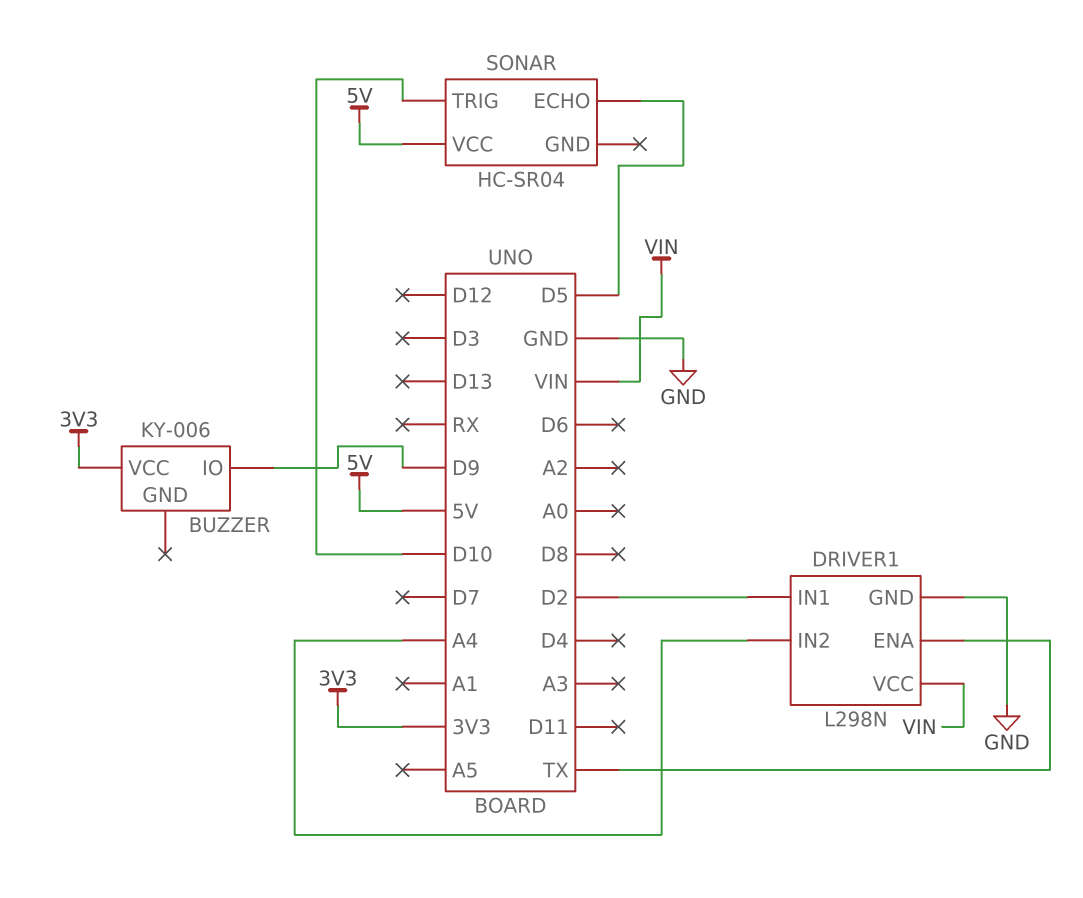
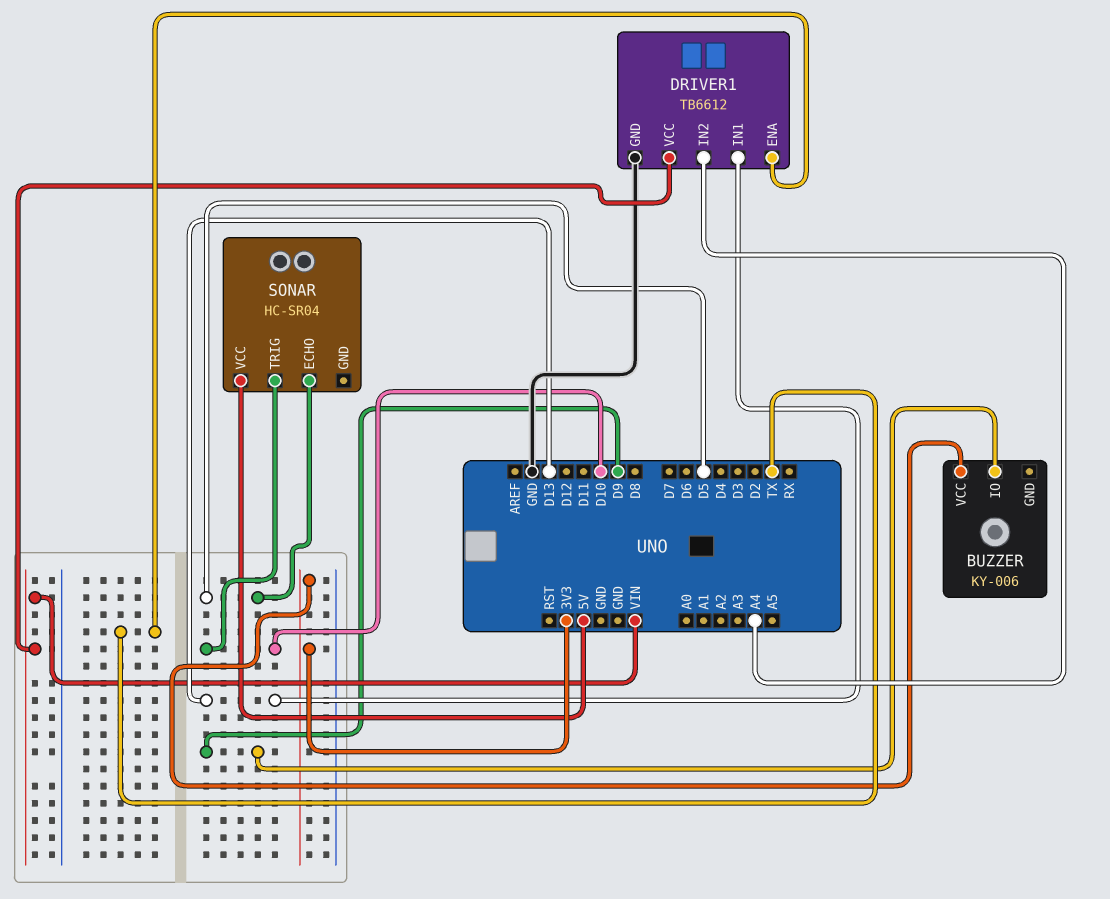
DRIVER1: L298N -> TB6612
DRIVER1 pin IN1: D2 -> D13

